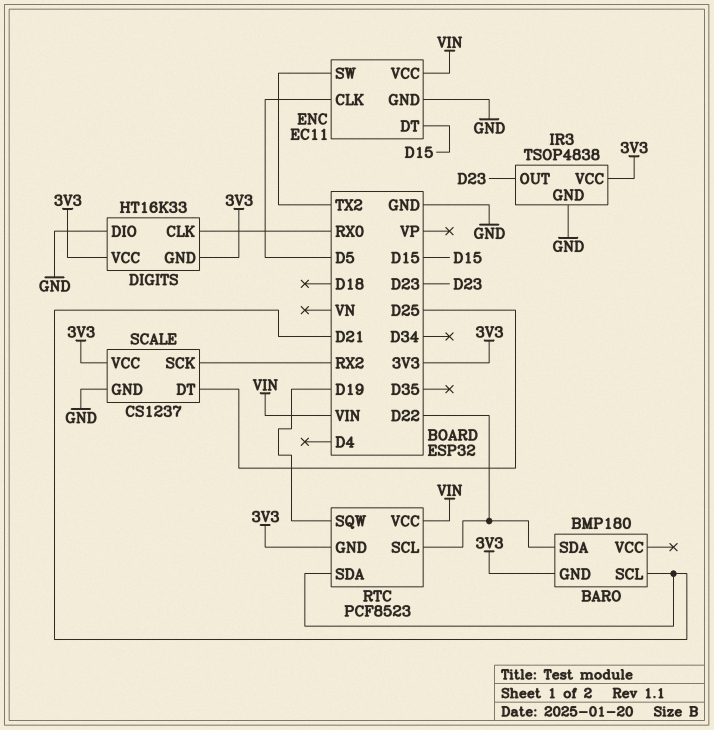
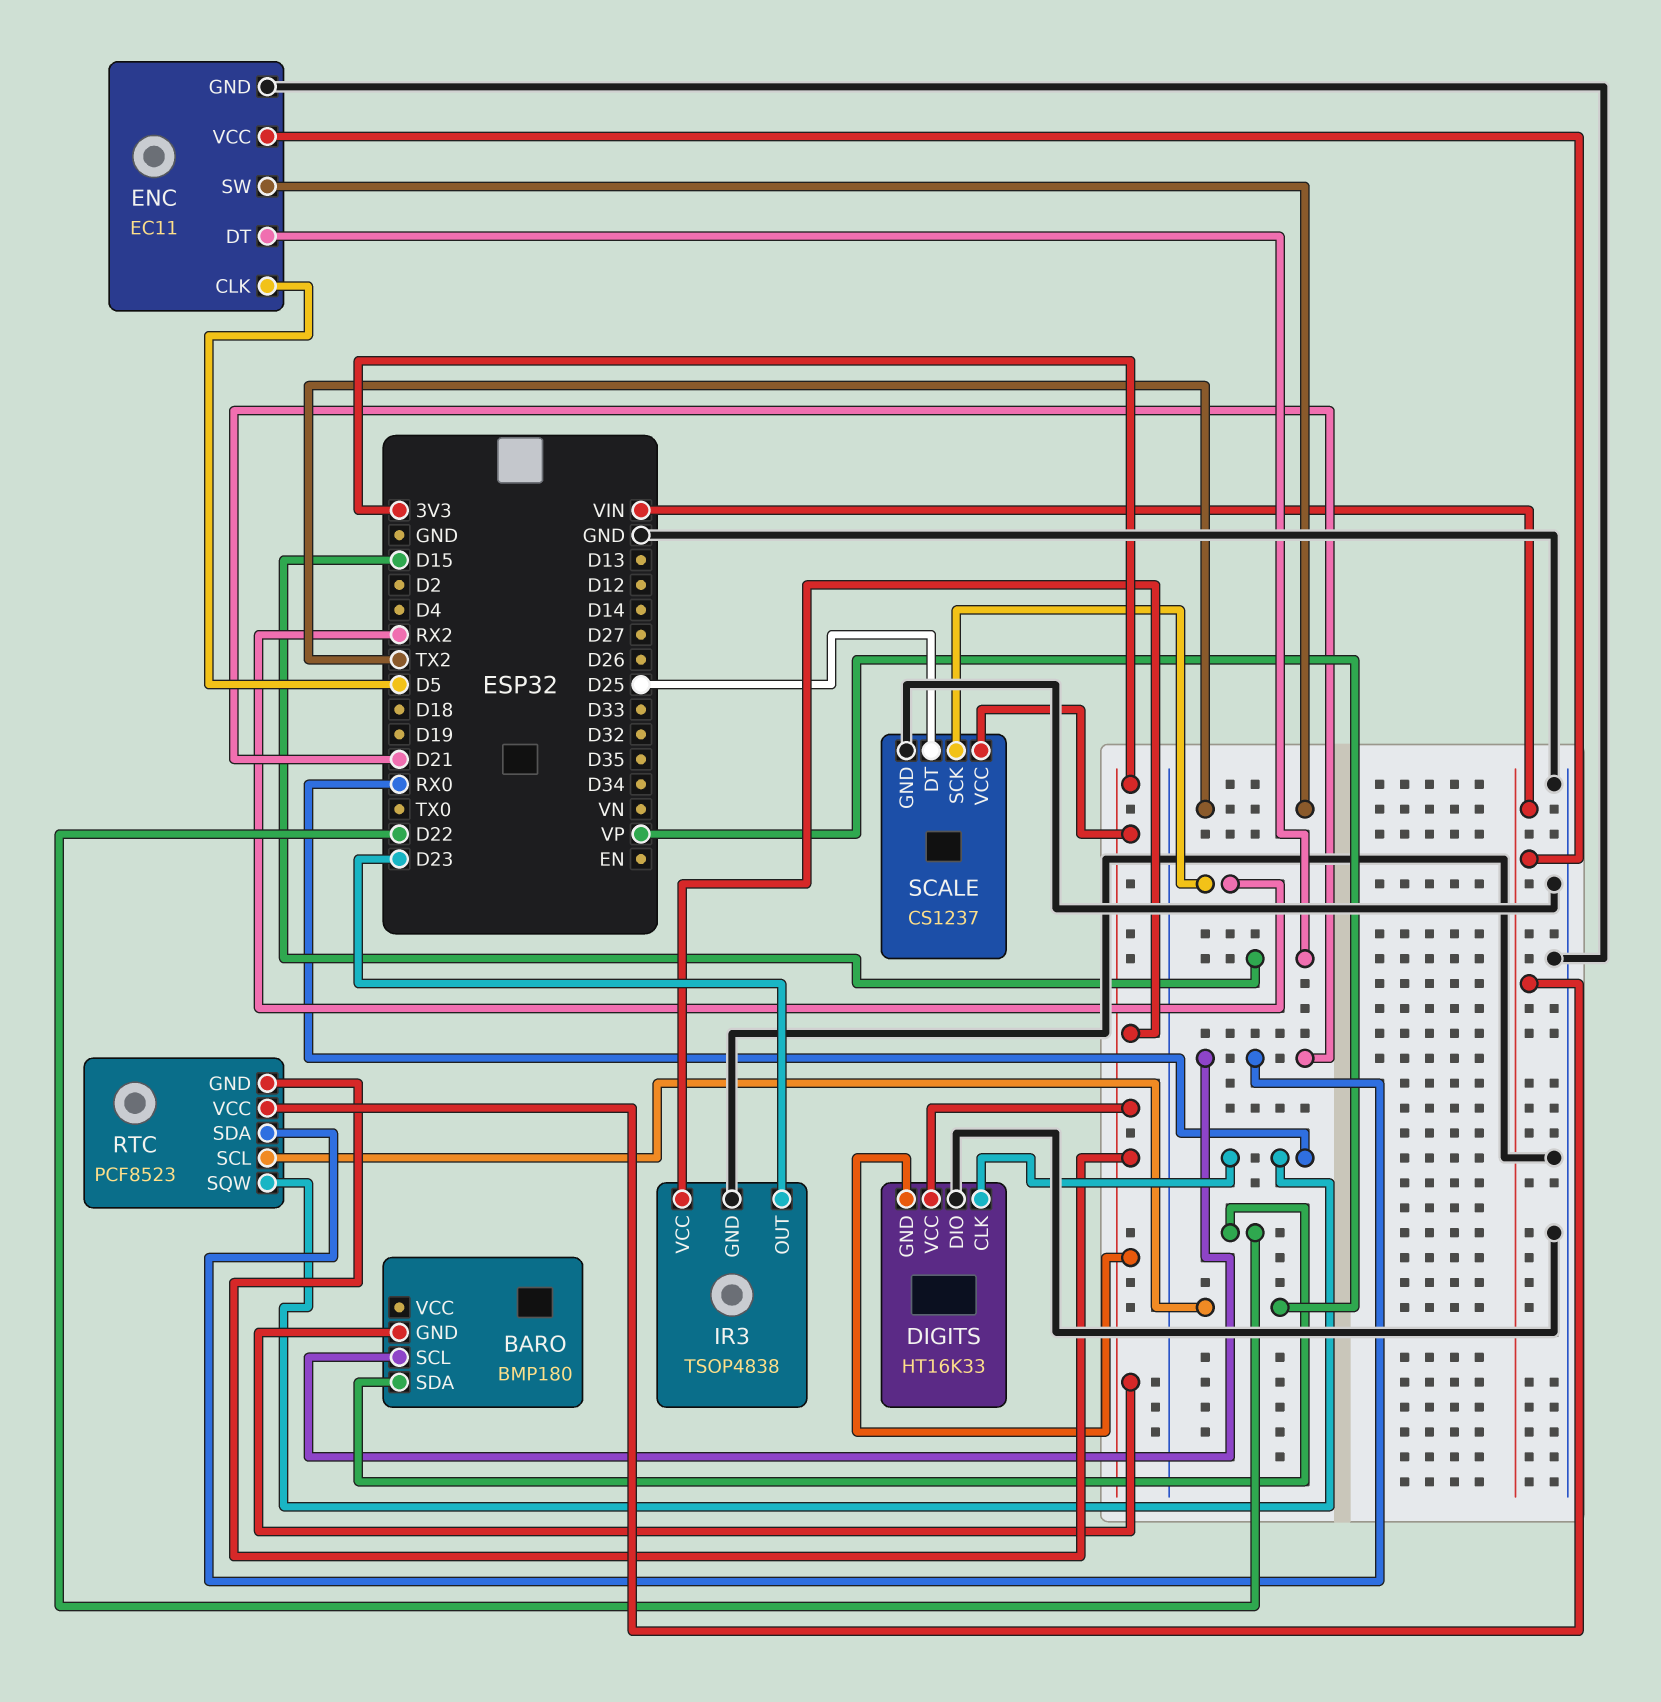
RTC pin SCL: D22 -> VP
RTC pin SQW: D19 -> RX0

